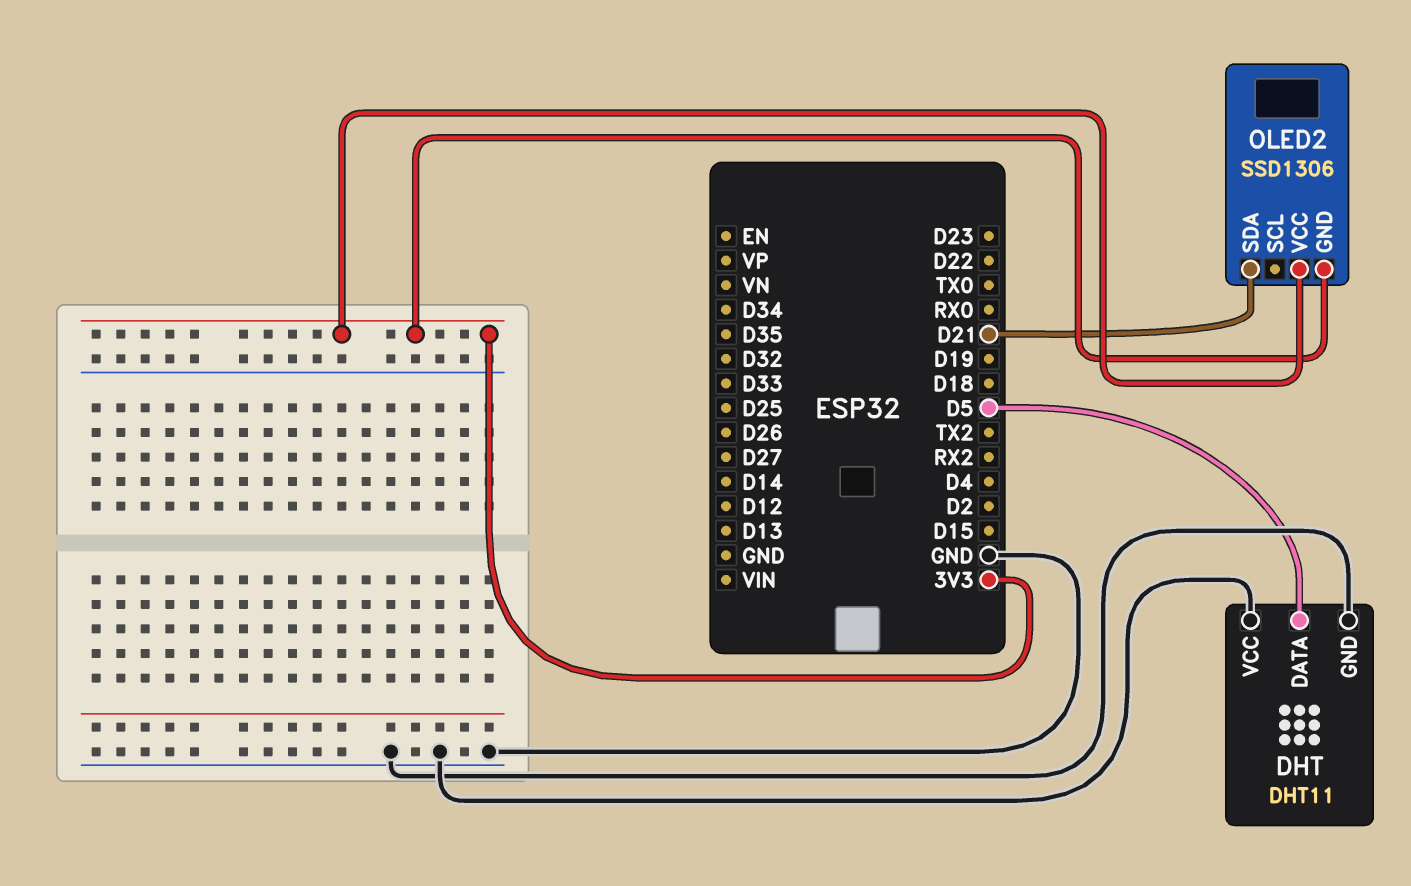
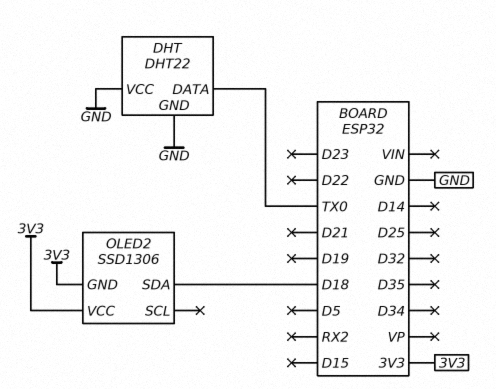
DHT: DHT11 -> DHT22
DHT pin DATA: D5 -> TX0
OLED2 pin SDA: D21 -> D18

